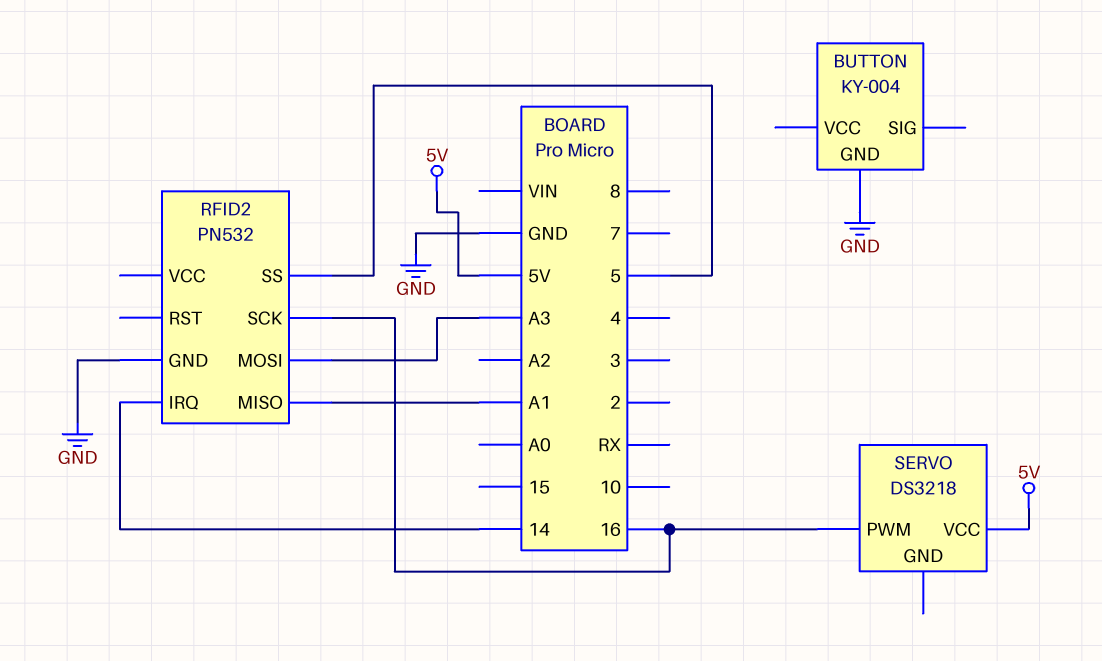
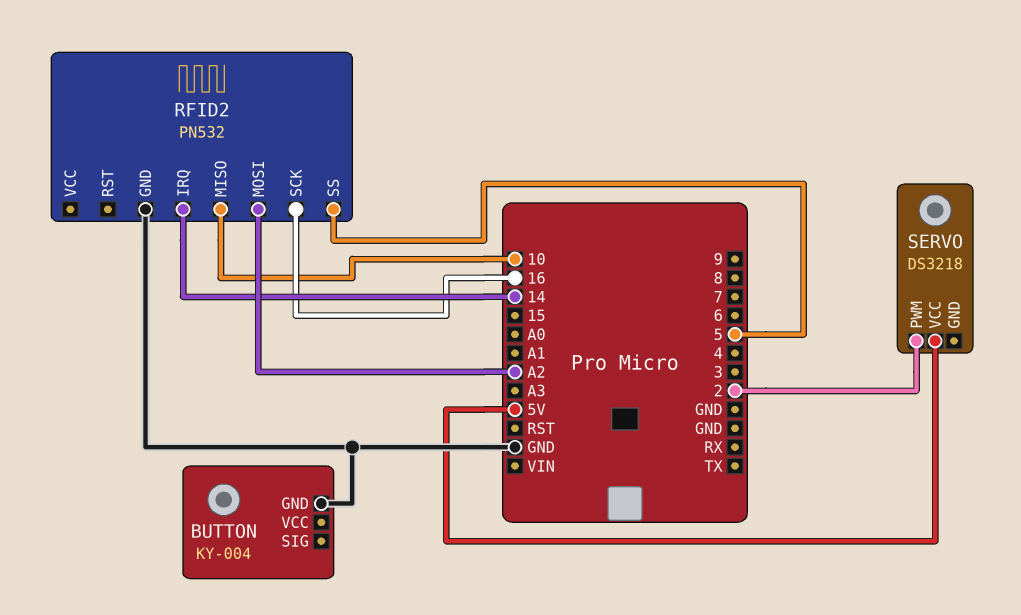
RFID2 pin MISO: A1 -> 10
RFID2 pin MOSI: A3 -> A2
SERVO pin PWM: 16 -> 2

